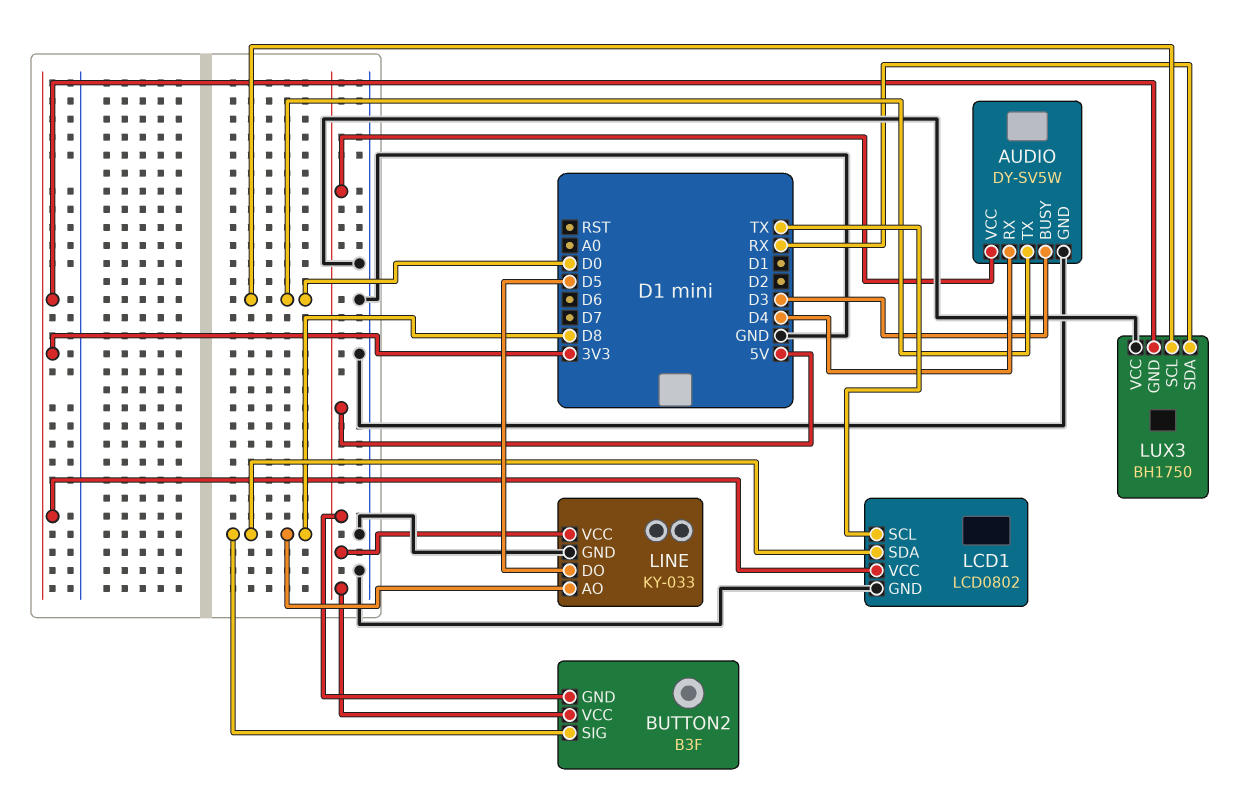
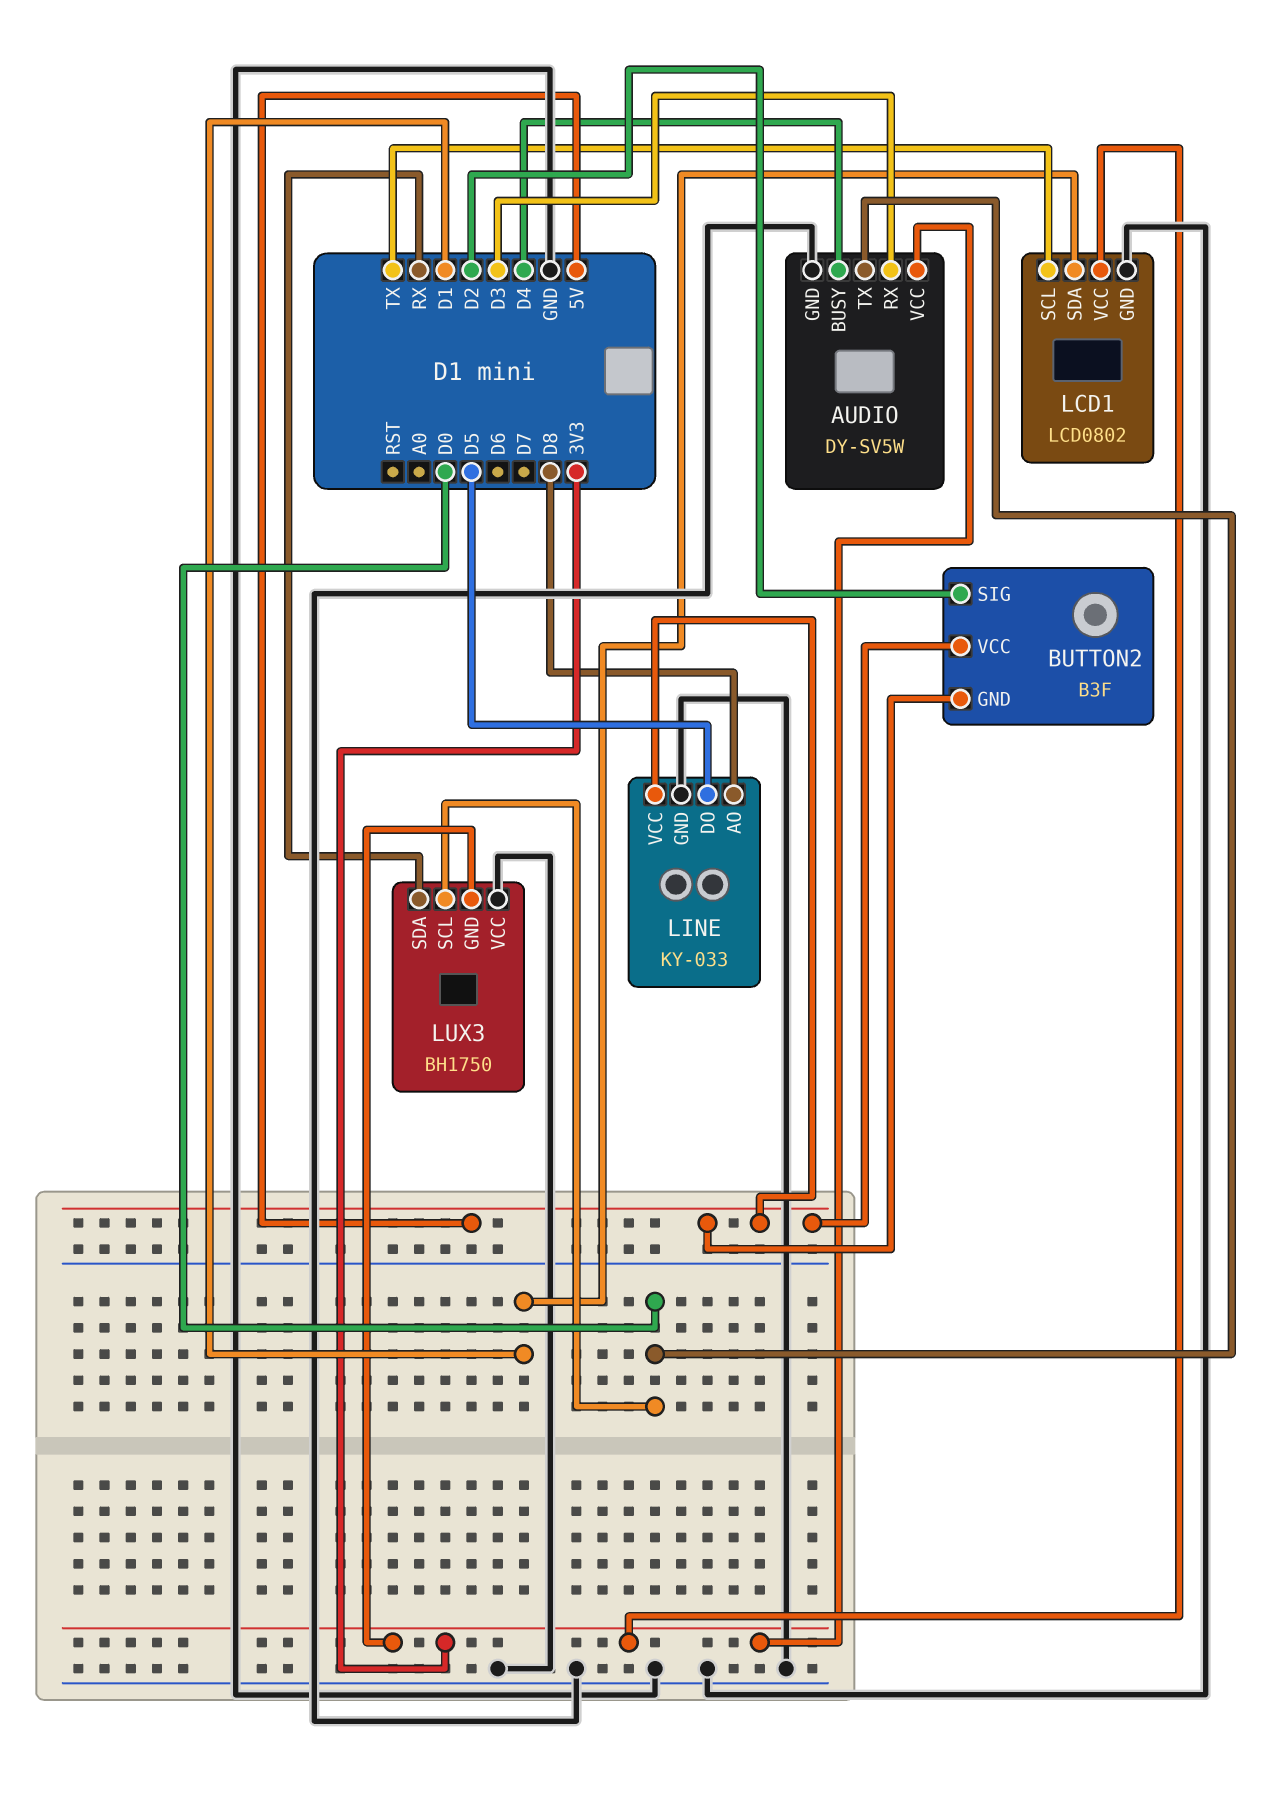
AUDIO pin BUSY: D3 -> D4
AUDIO pin RX: D4 -> D3
AUDIO pin VCC: 5V -> 3V3
BUTTON2 pin SIG: D8 -> D2
LCD1 pin SDA: D8 -> D1

